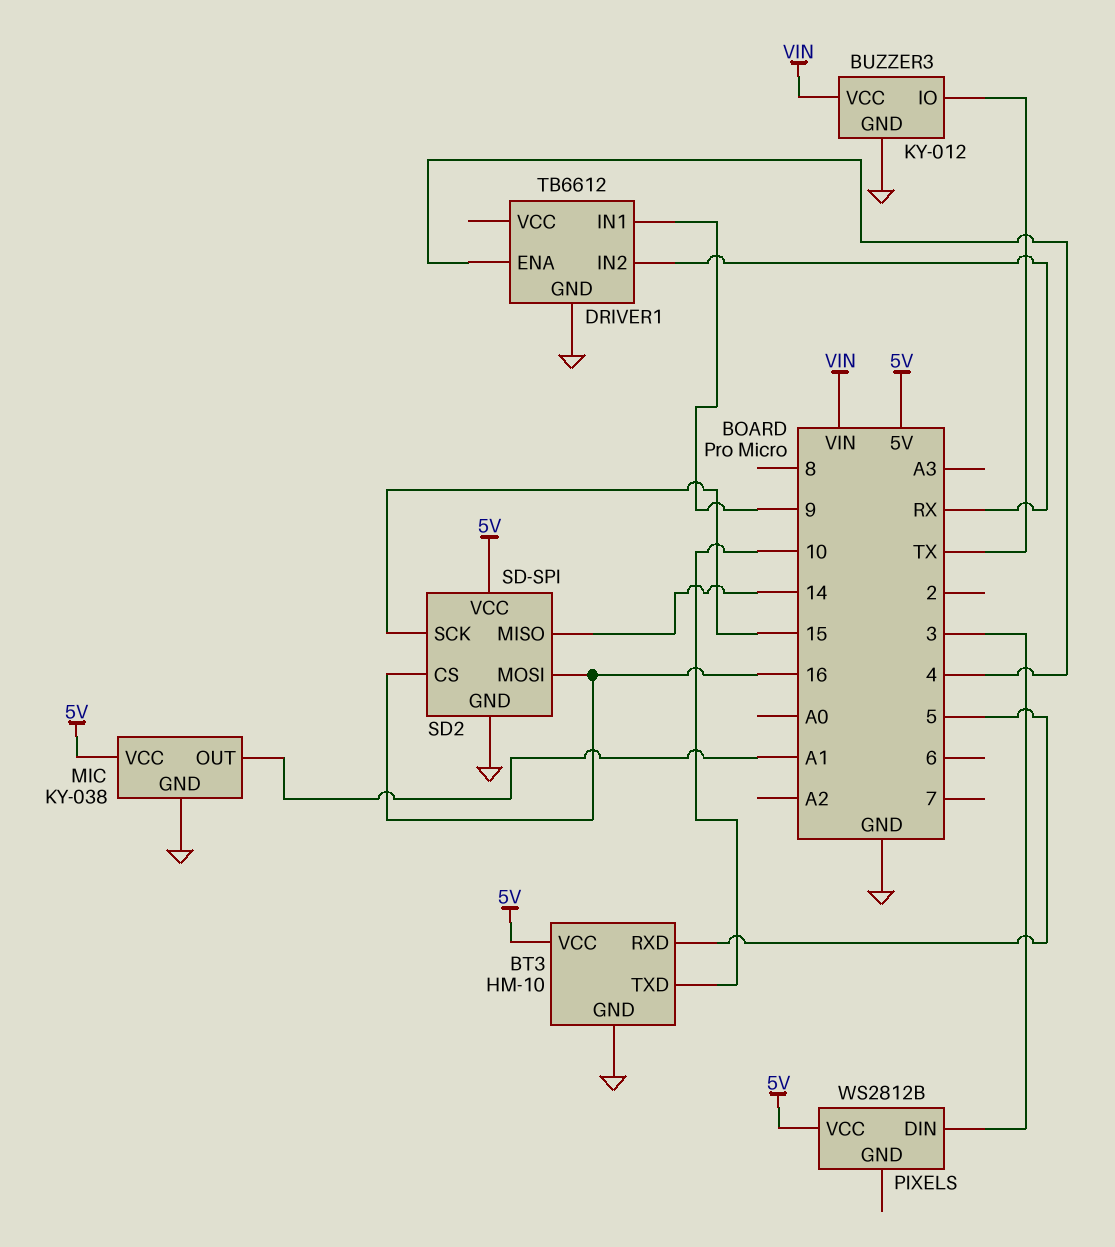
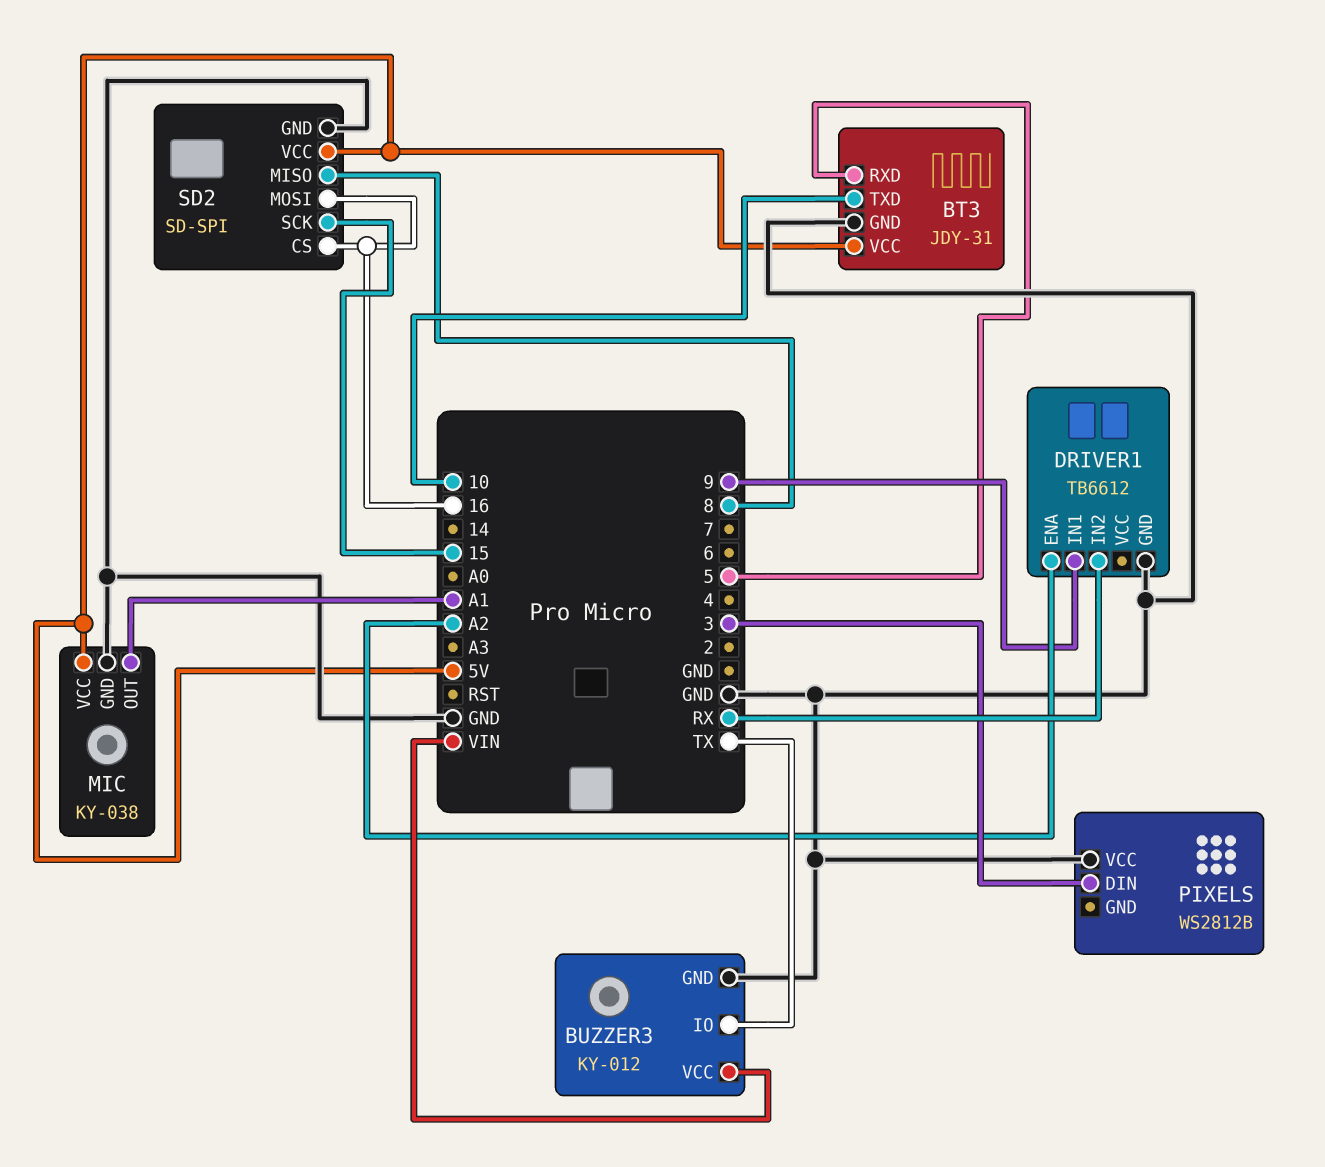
BT3: HM-10 -> JDY-31
DRIVER1 pin ENA: 4 -> A2
PIXELS pin VCC: 5V -> GND
SD2 pin MISO: 14 -> 8

